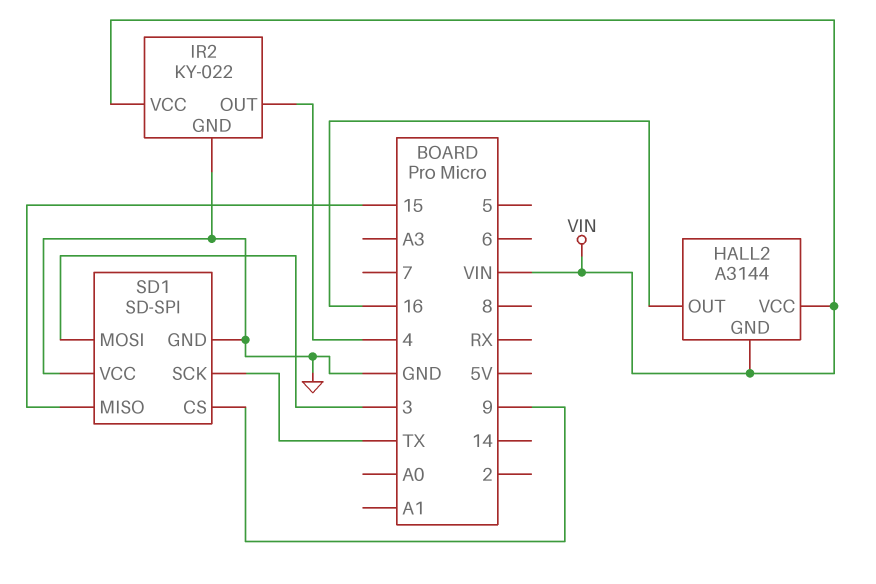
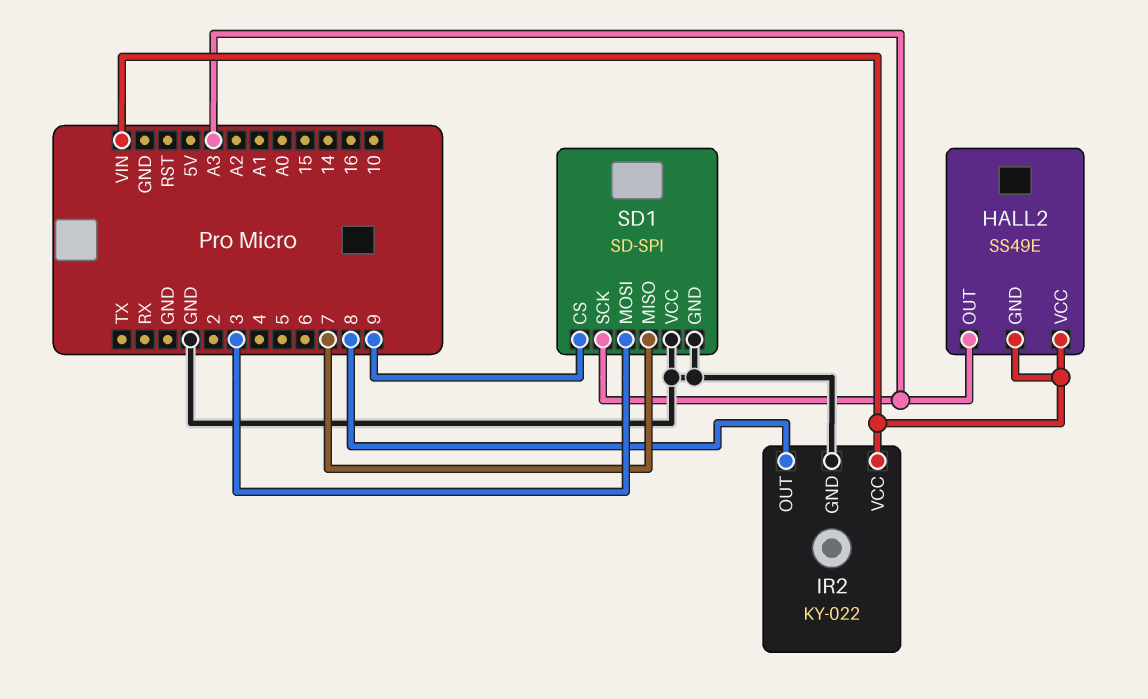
HALL2: A3144 -> SS49E
HALL2 pin OUT: 16 -> A3
IR2 pin OUT: 4 -> 8
SD1 pin MISO: 15 -> 7
SD1 pin SCK: TX -> A3

